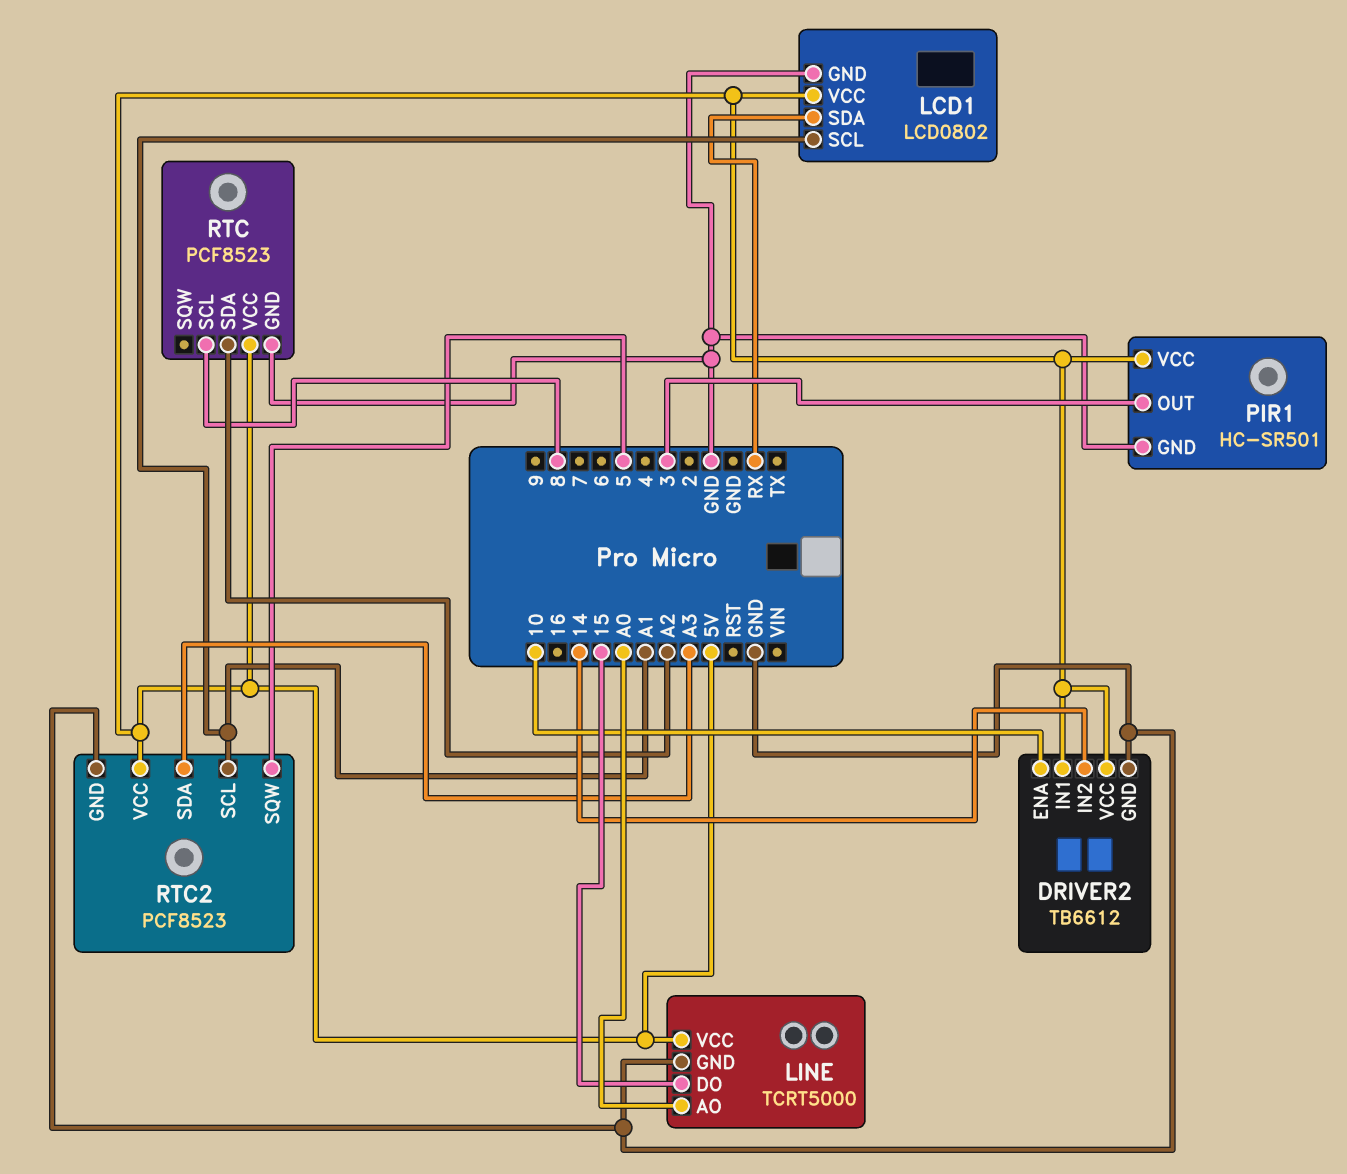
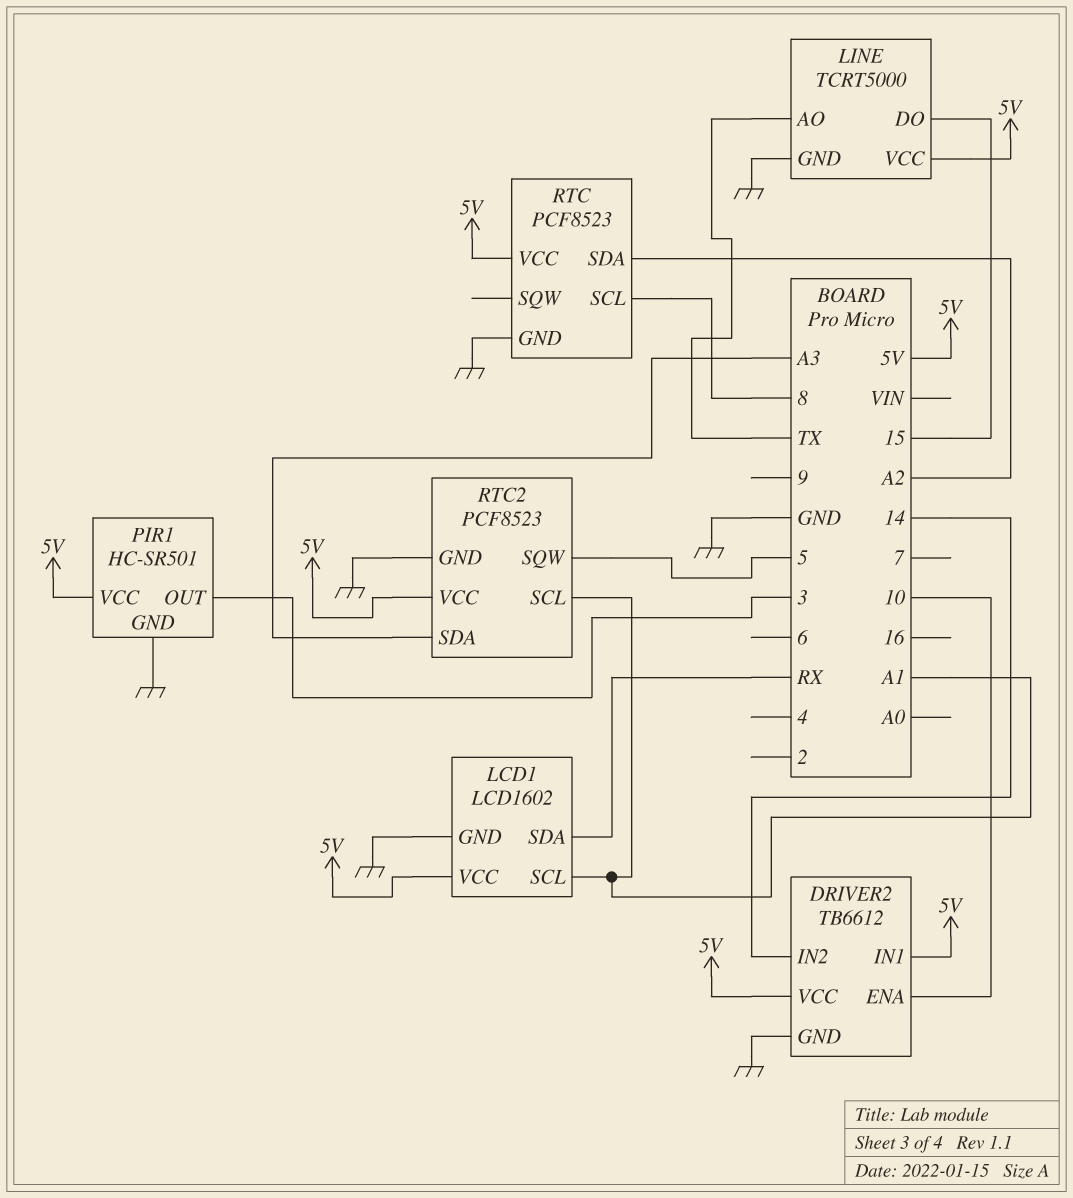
LCD1: LCD0802 -> LCD1602
LINE pin AO: A0 -> TX

